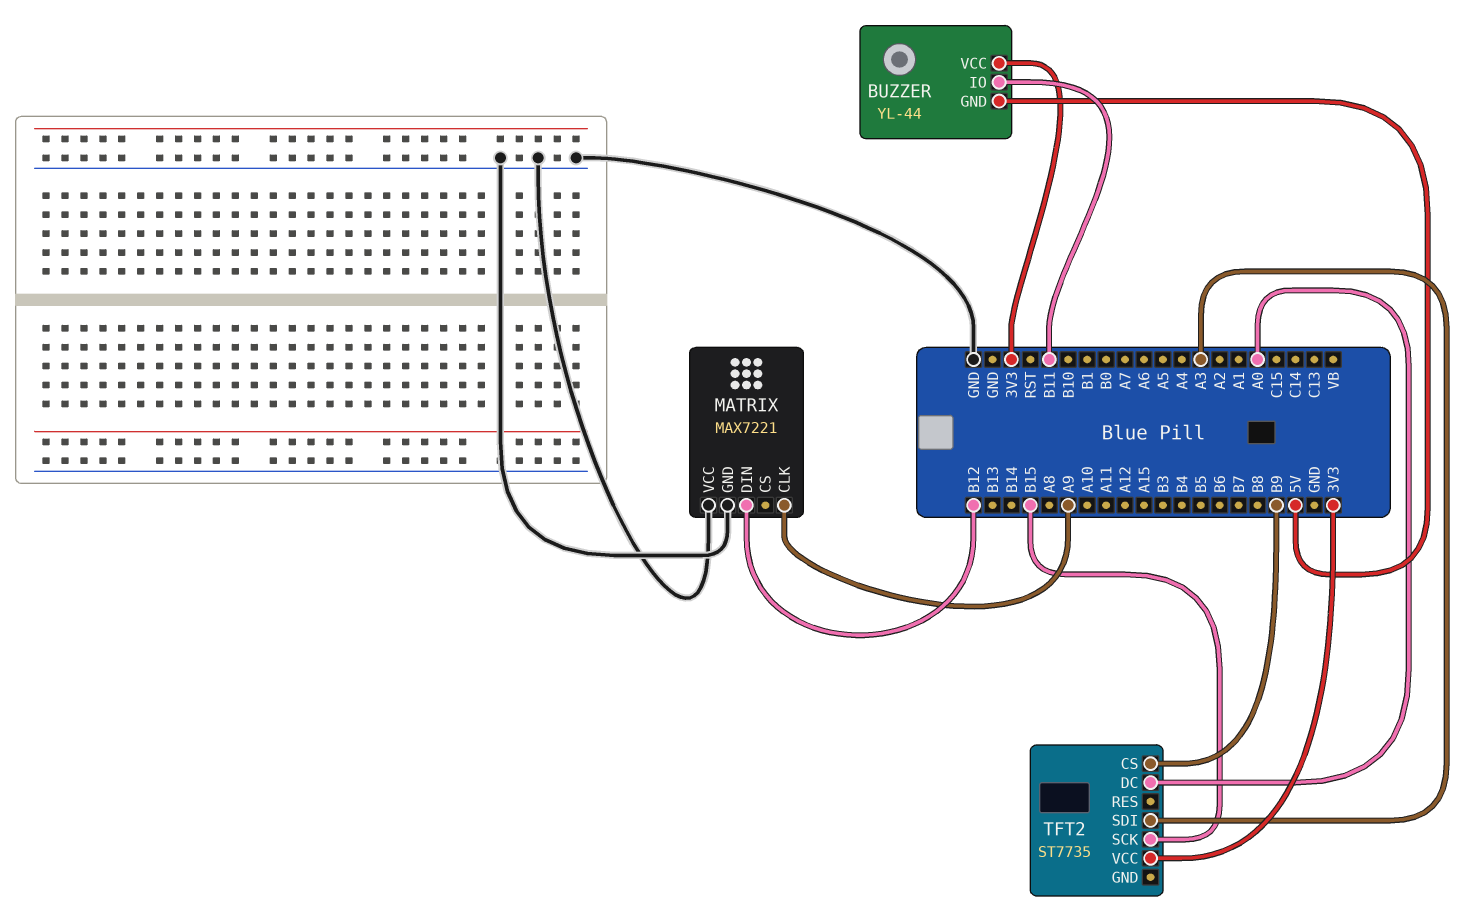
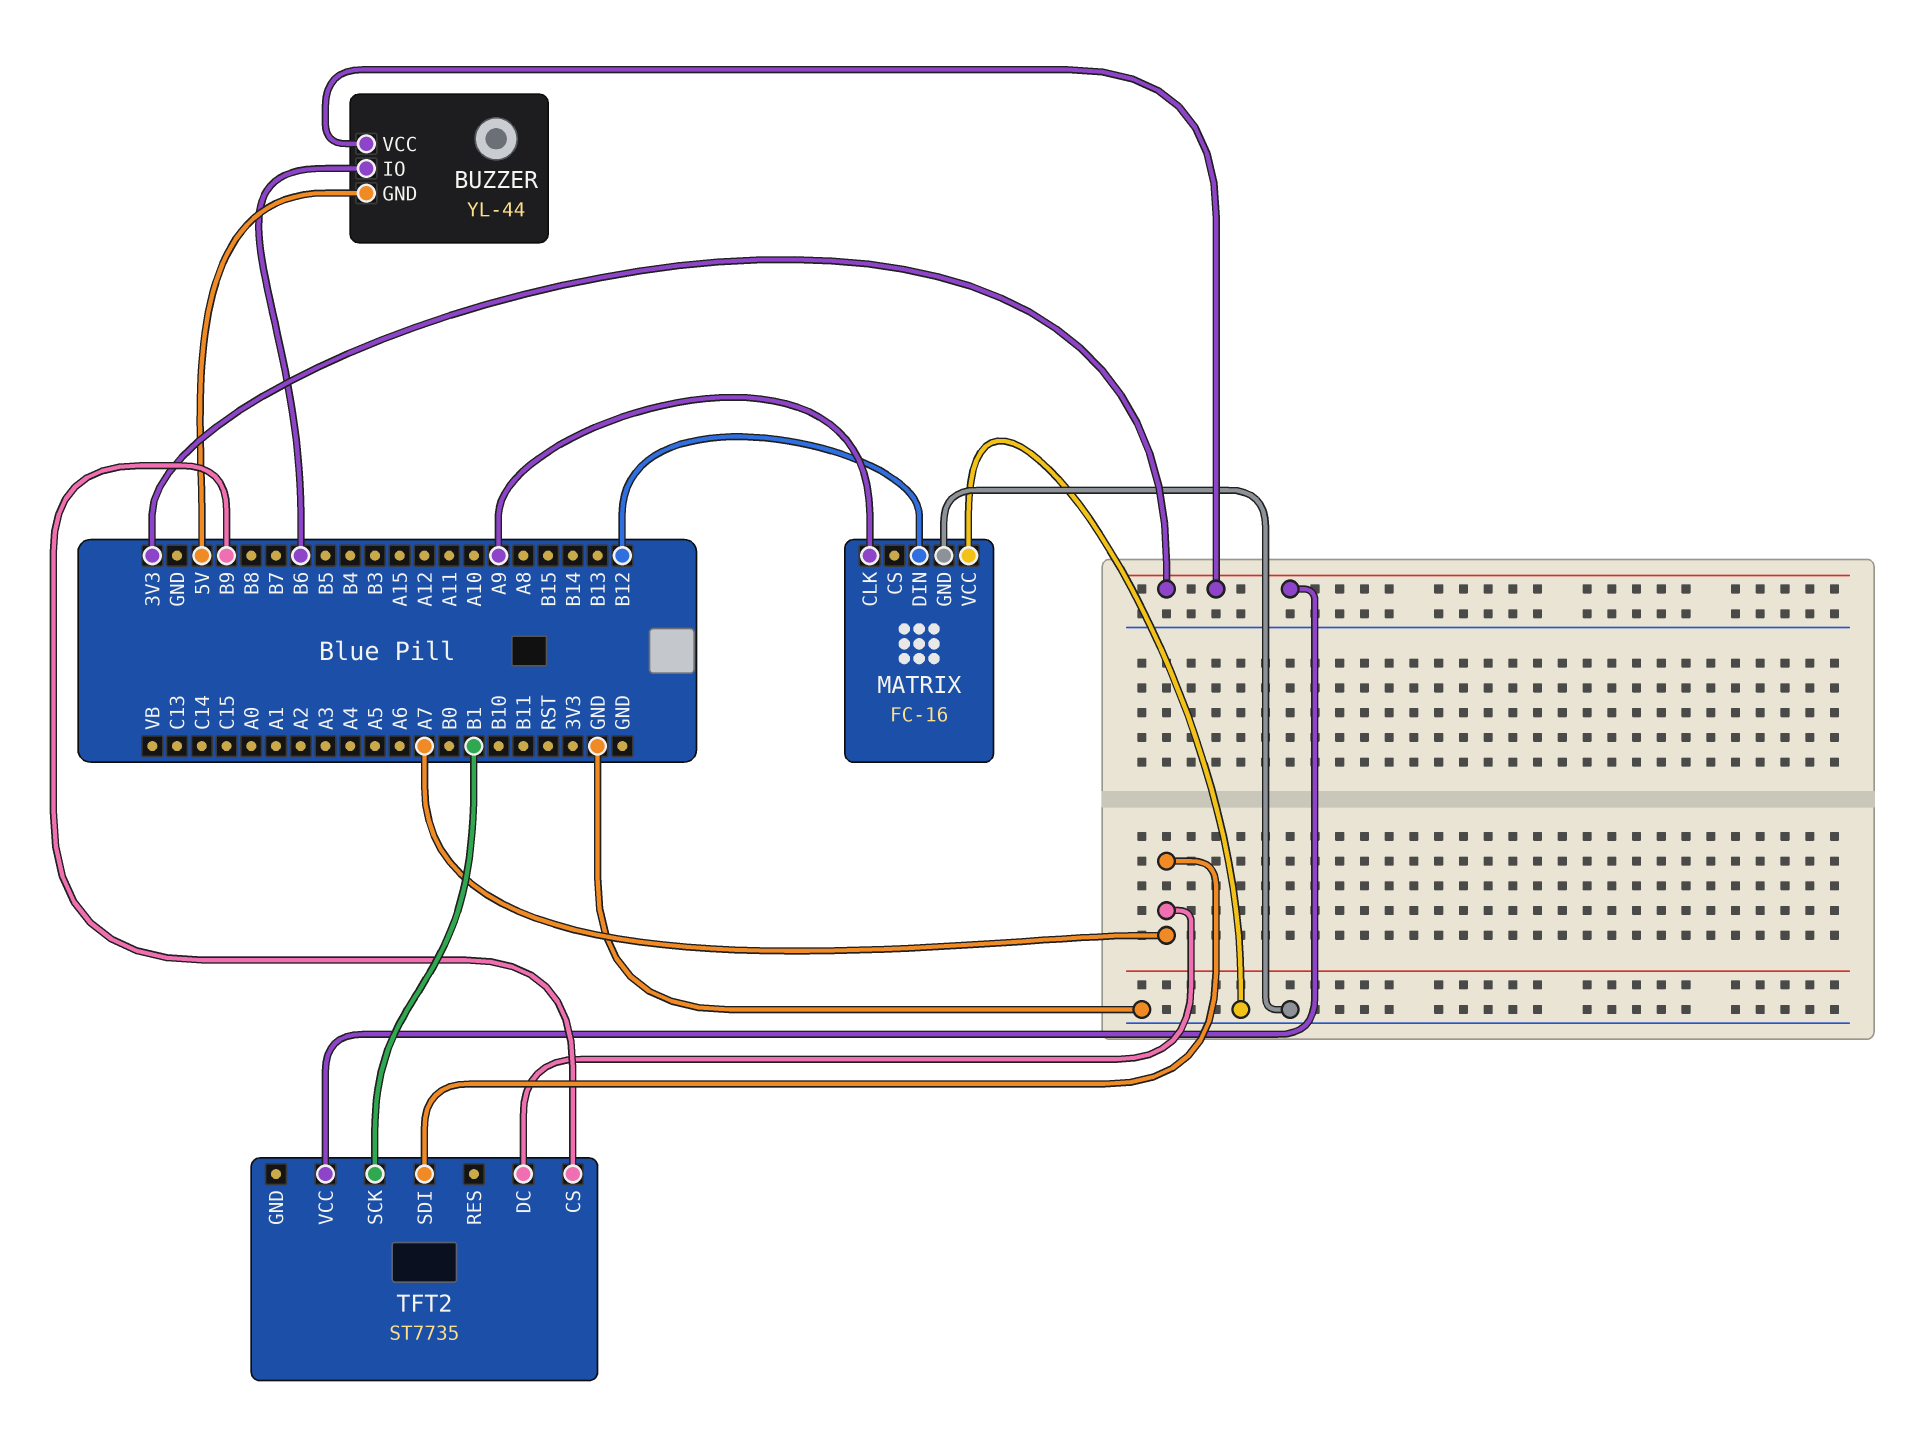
BUZZER pin IO: B11 -> B6
MATRIX: MAX7221 -> FC-16
TFT2 pin DC: A0 -> A7
TFT2 pin SCK: B15 -> B1
TFT2 pin SDI: A3 -> A7

